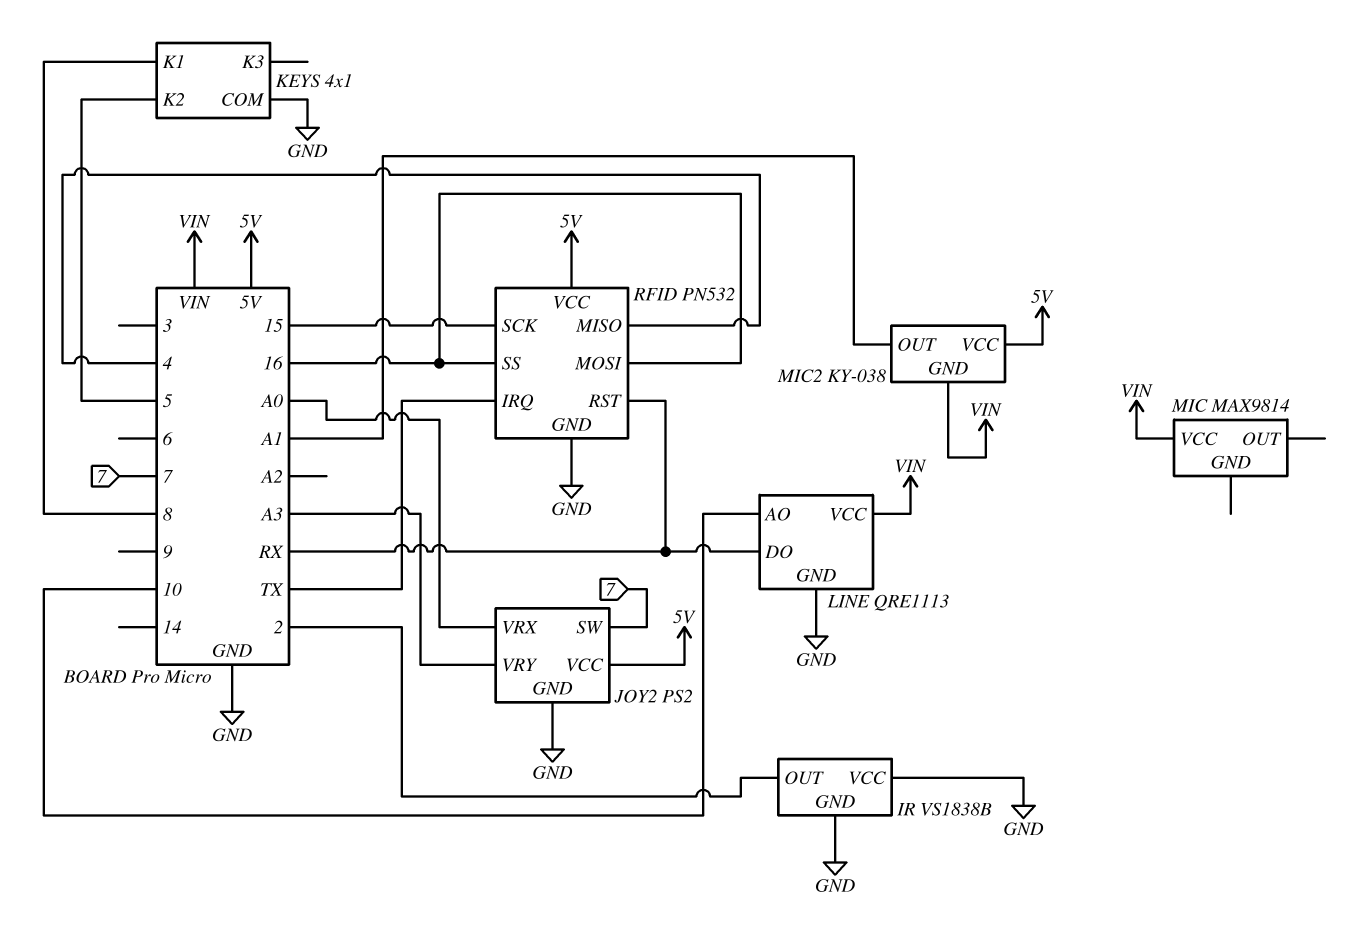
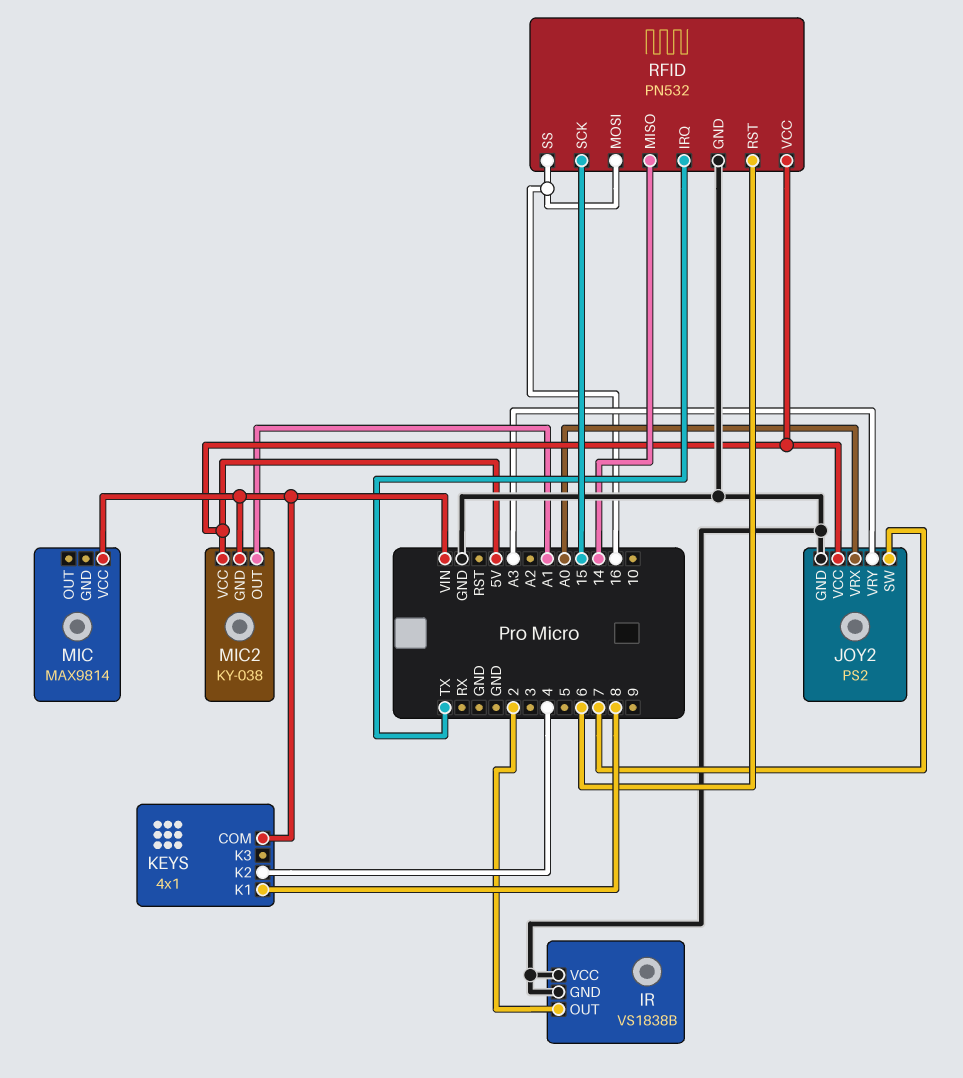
KEYS pin COM: GND -> VIN
KEYS pin K2: 5 -> 4
LINE: QRE1113 -> none
LINE pin AO: 10 -> none
LINE pin DO: RX -> none
LINE pin GND: GND -> none
LINE pin VCC: VIN -> none
RFID pin MISO: 4 -> 14
RFID pin RST: RX -> 6

